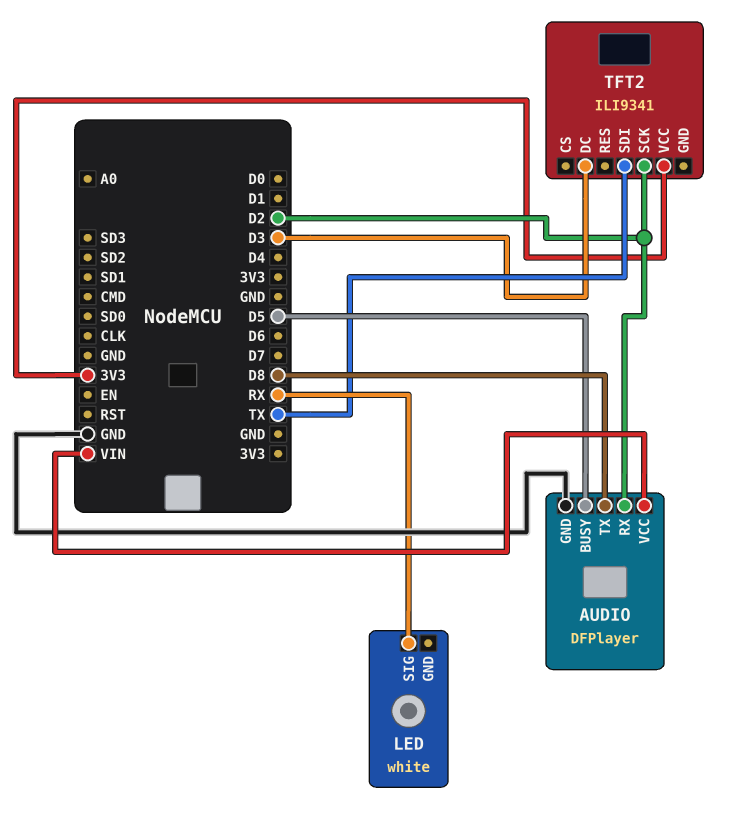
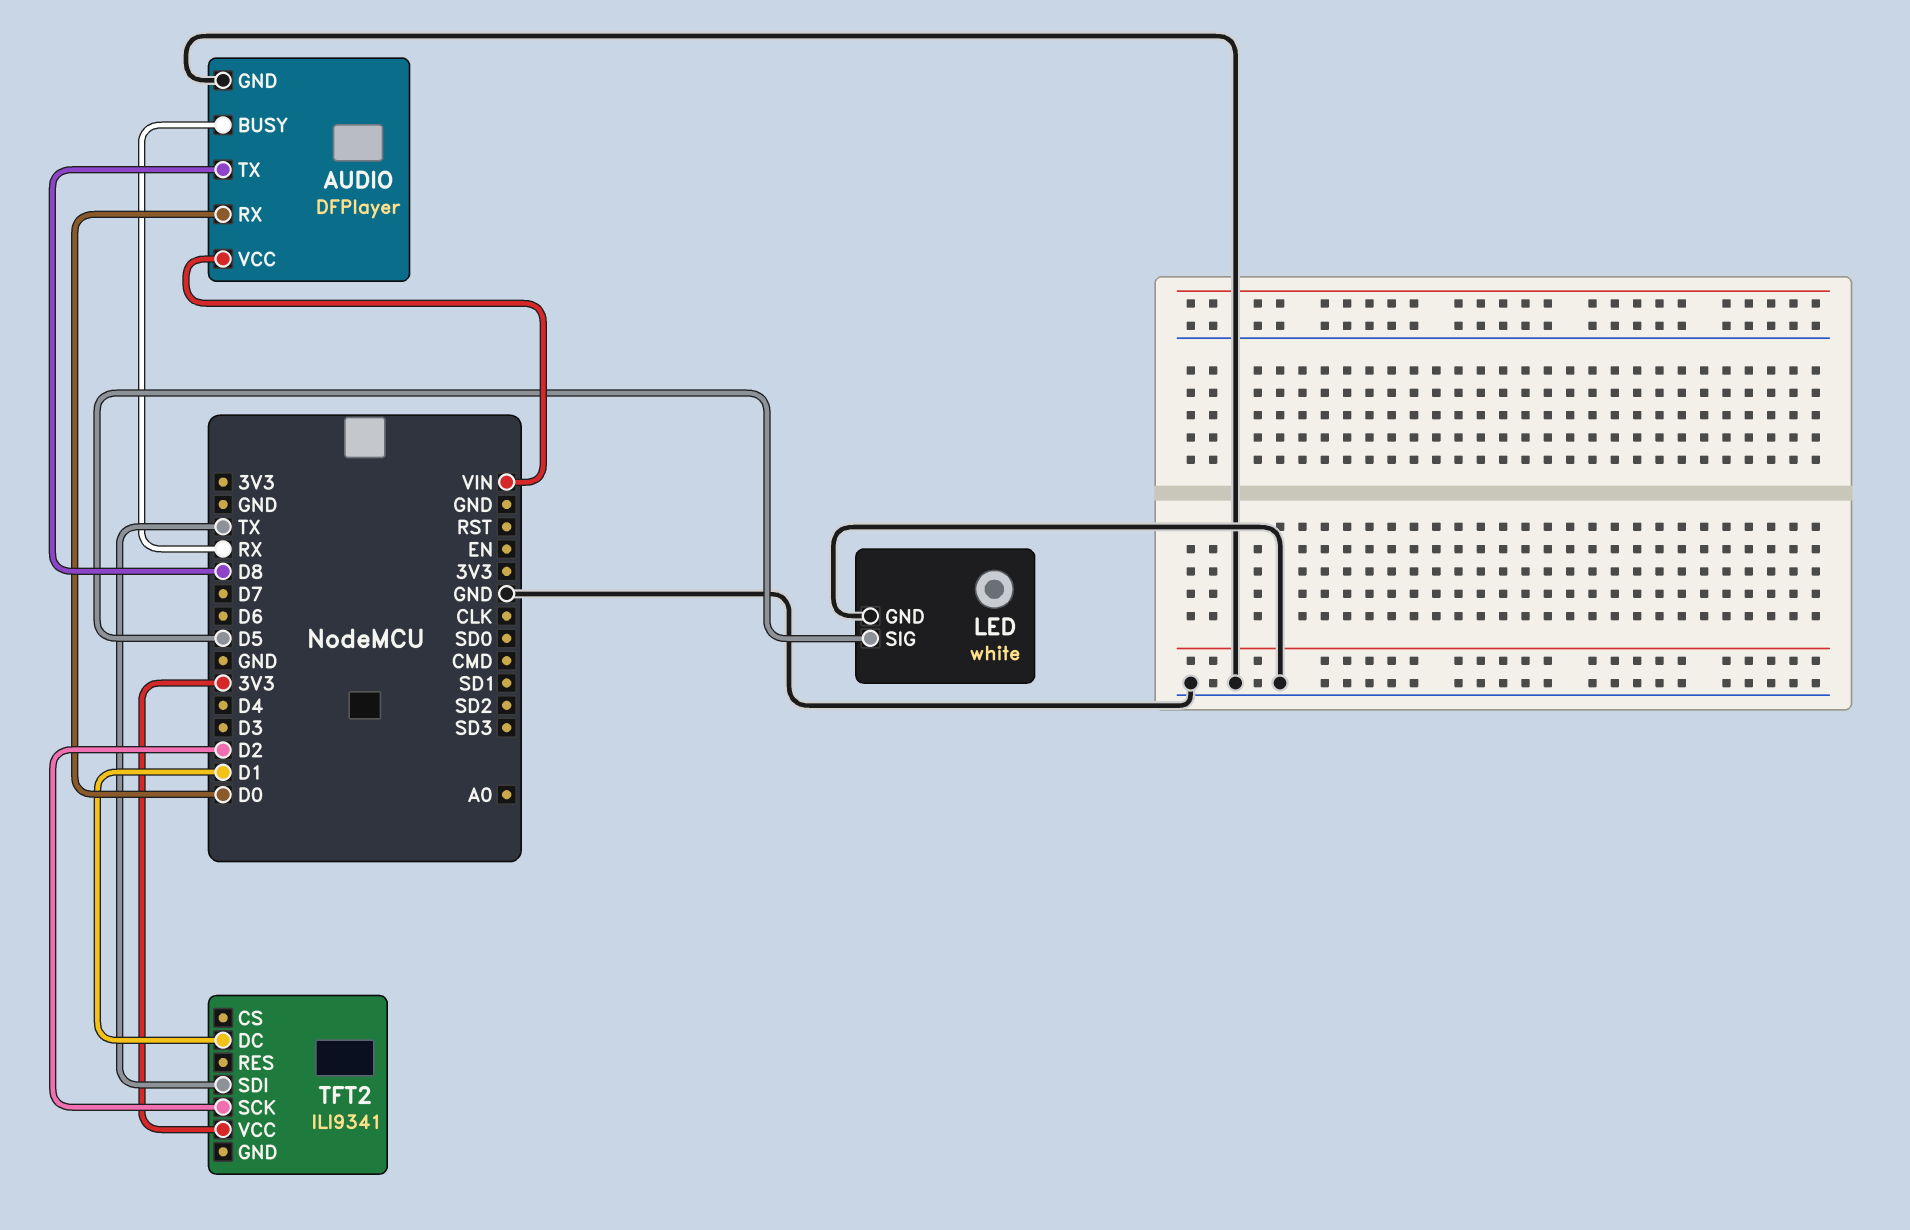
AUDIO pin BUSY: D5 -> RX
AUDIO pin RX: D2 -> D0
LED pin GND: none -> GND
LED pin SIG: RX -> D5
TFT2 pin DC: D3 -> D1

